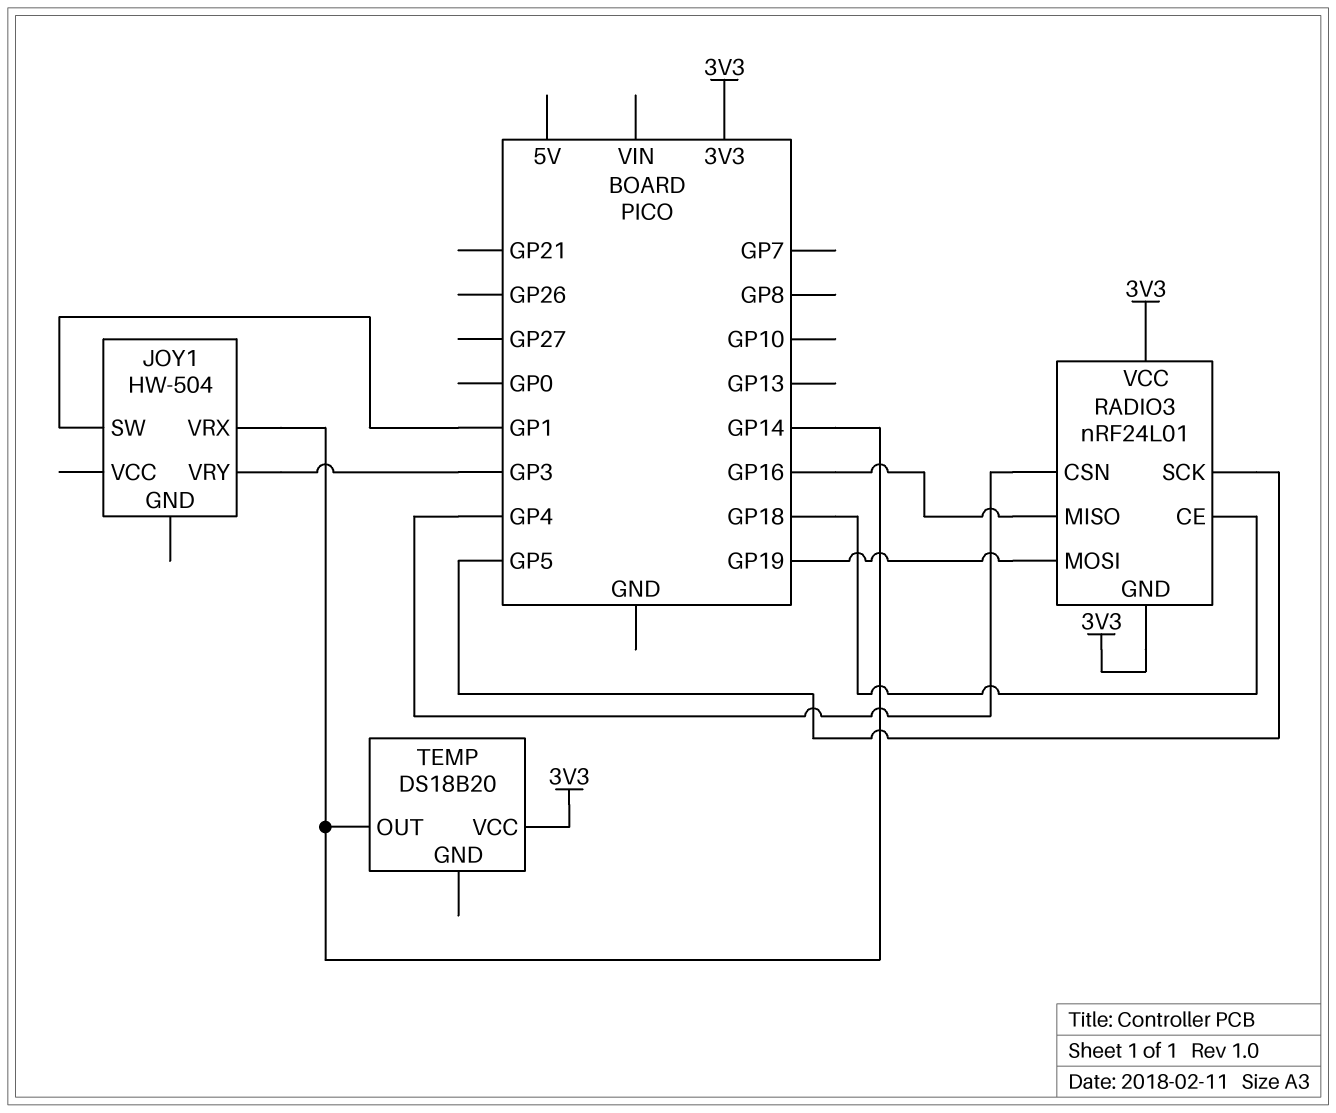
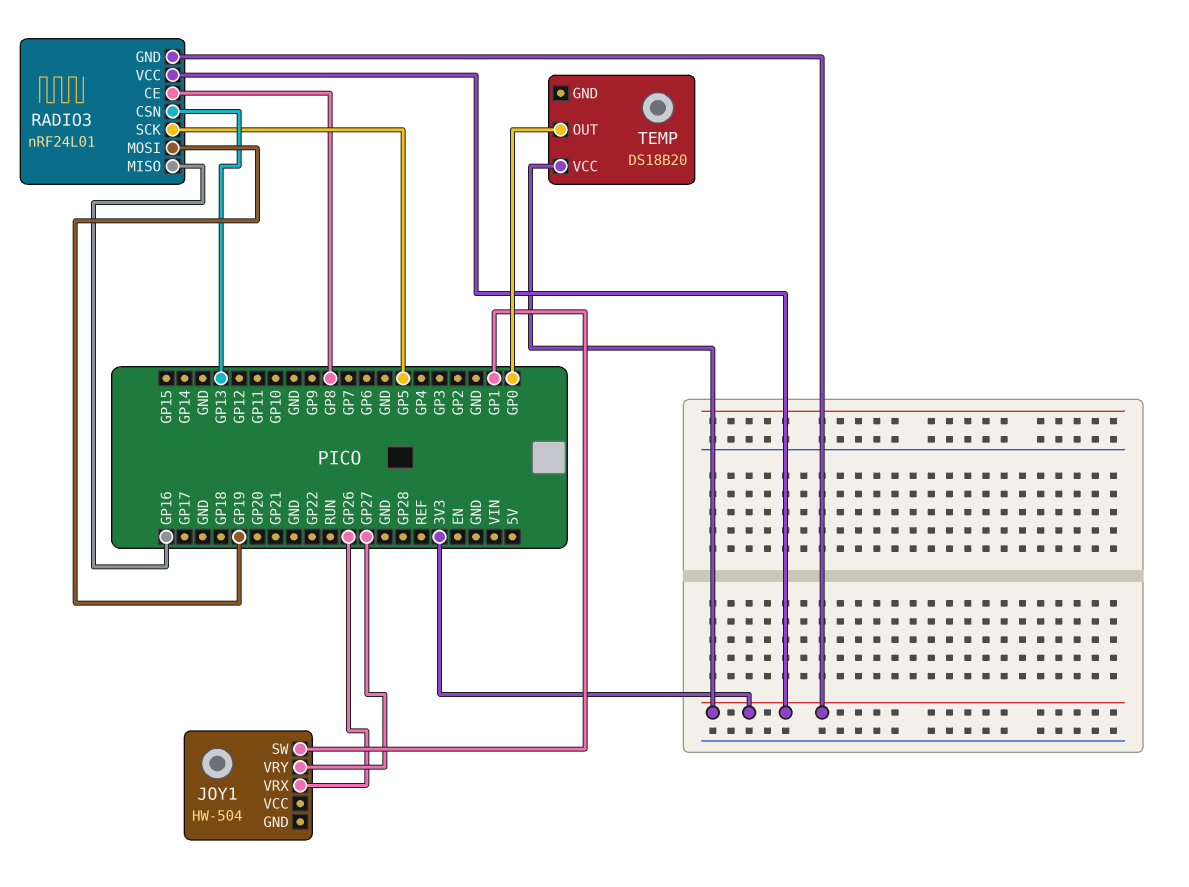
JOY1 pin VRX: GP14 -> GP26
JOY1 pin VRY: GP3 -> GP27
RADIO3 pin CE: GP18 -> GP8
RADIO3 pin CSN: GP4 -> GP13
TEMP pin OUT: GP14 -> GP0

